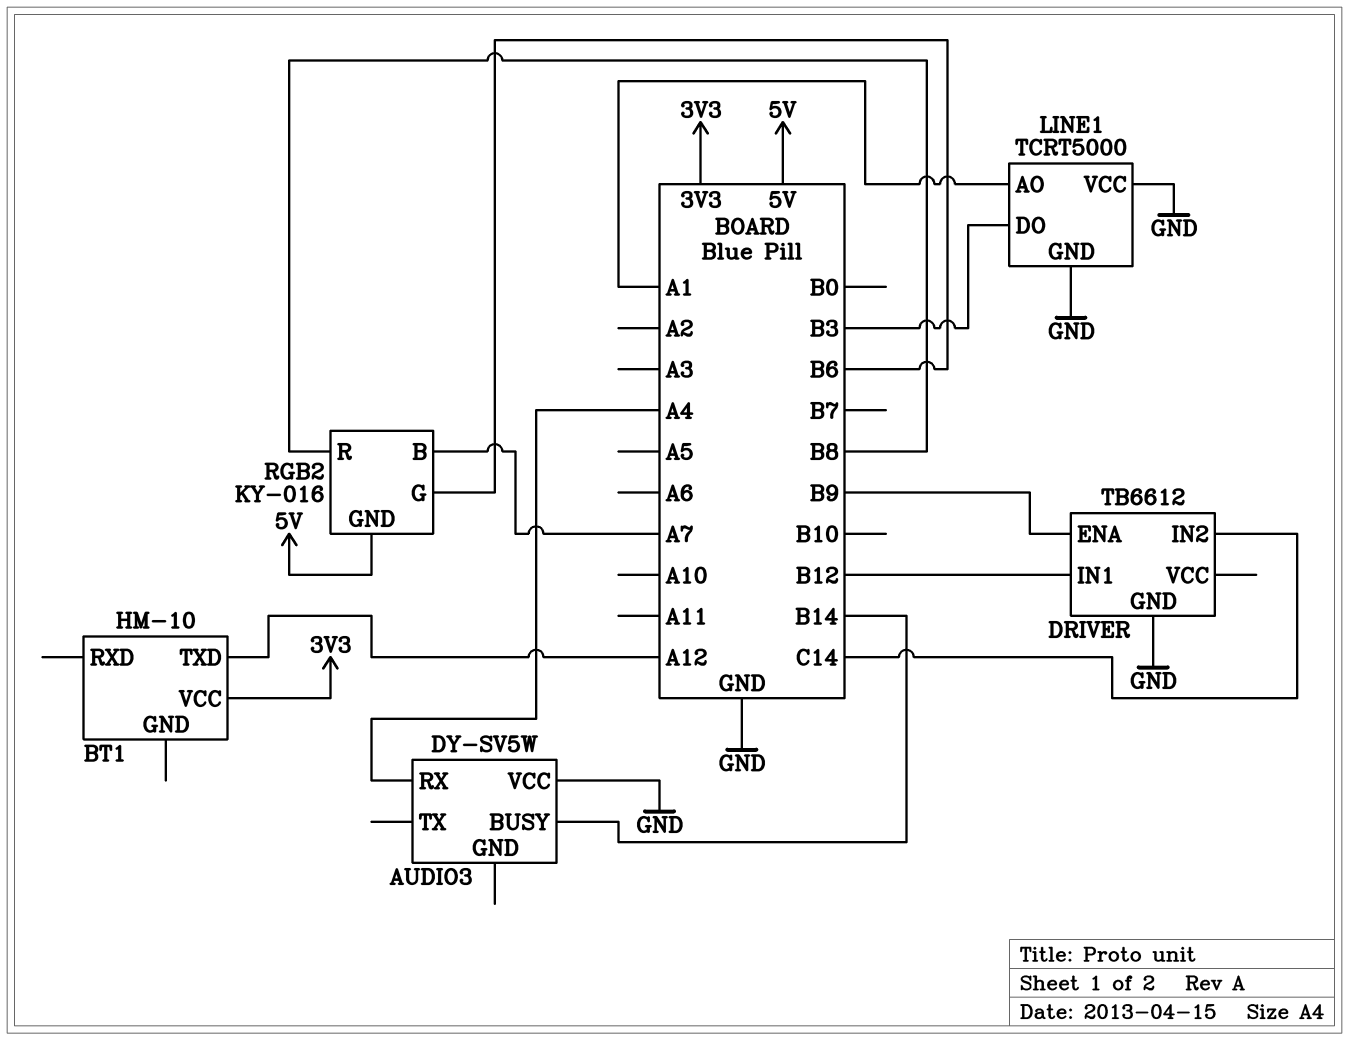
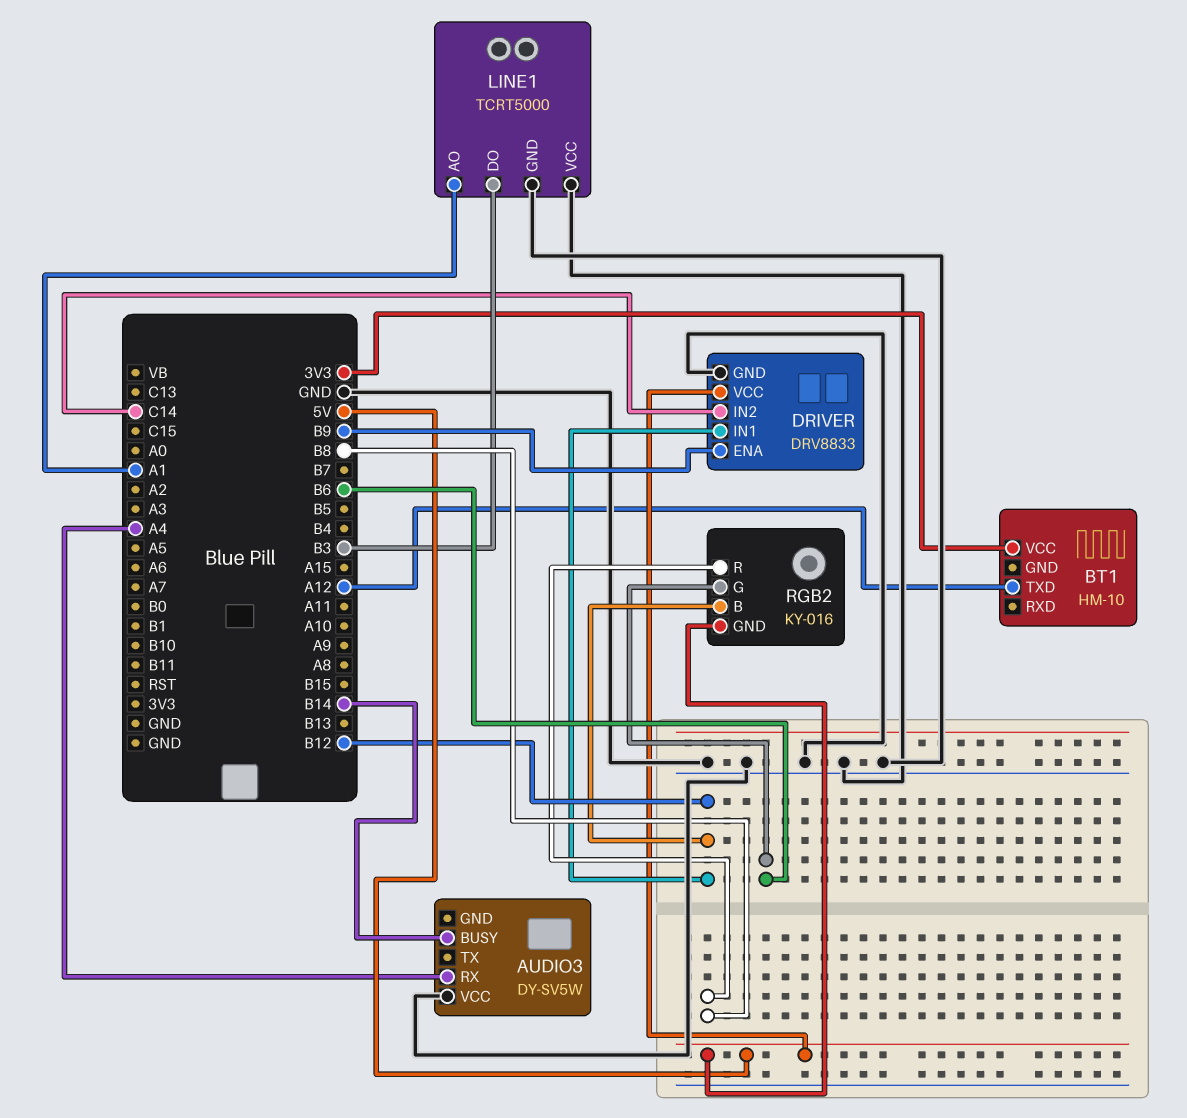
DRIVER: TB6612 -> DRV8833
DRIVER pin VCC: none -> 5V
RGB2 pin B: A7 -> B12

